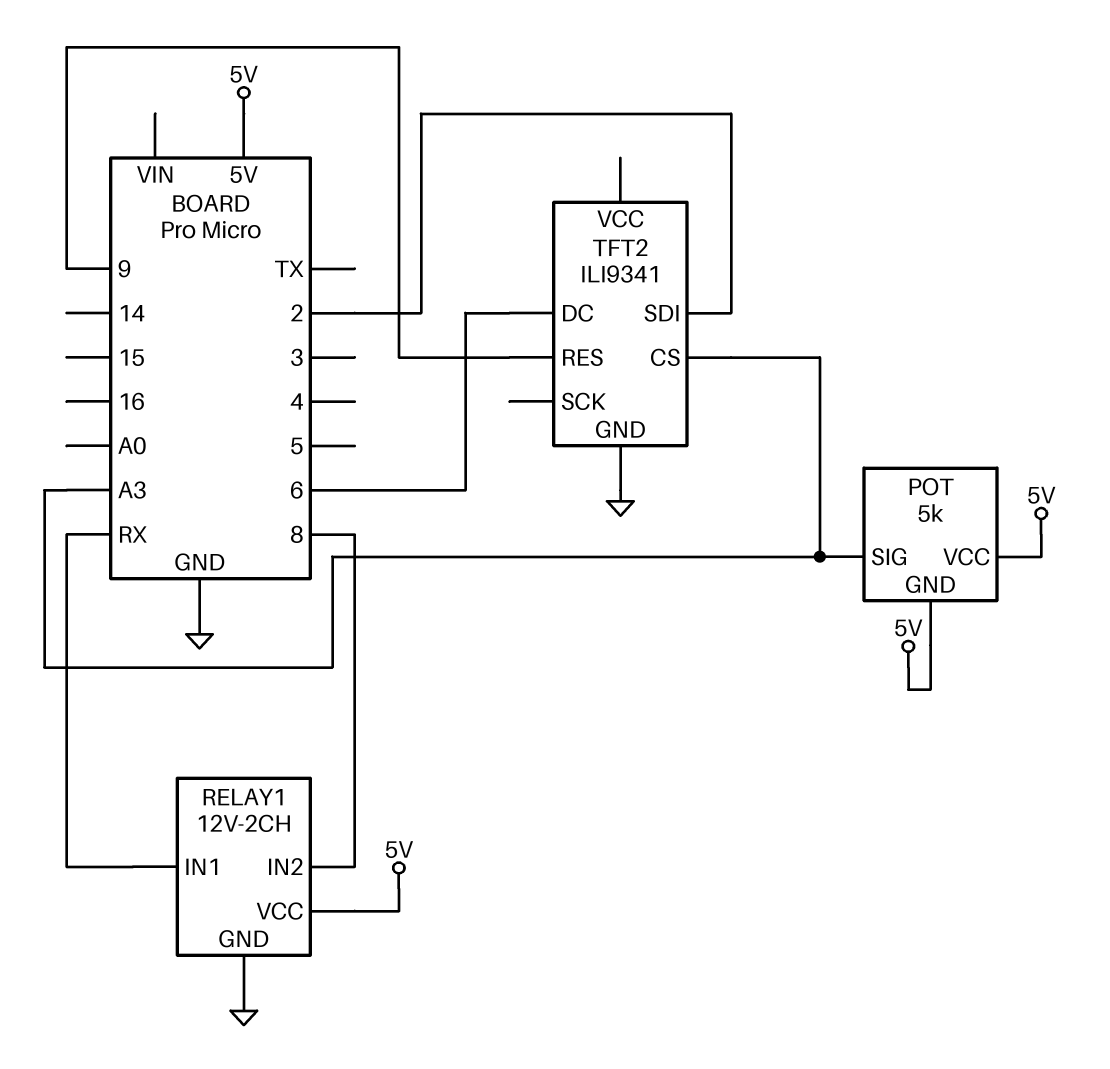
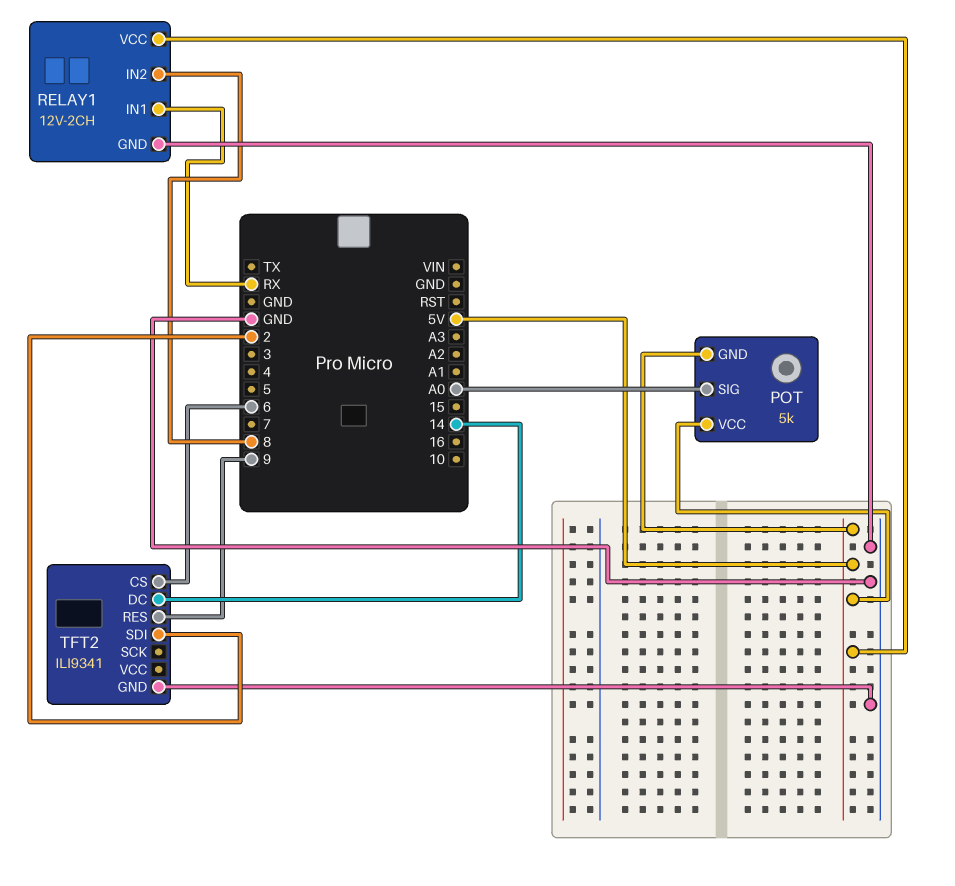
POT pin SIG: A3 -> A0
TFT2 pin CS: A3 -> 6
TFT2 pin DC: 6 -> 14

